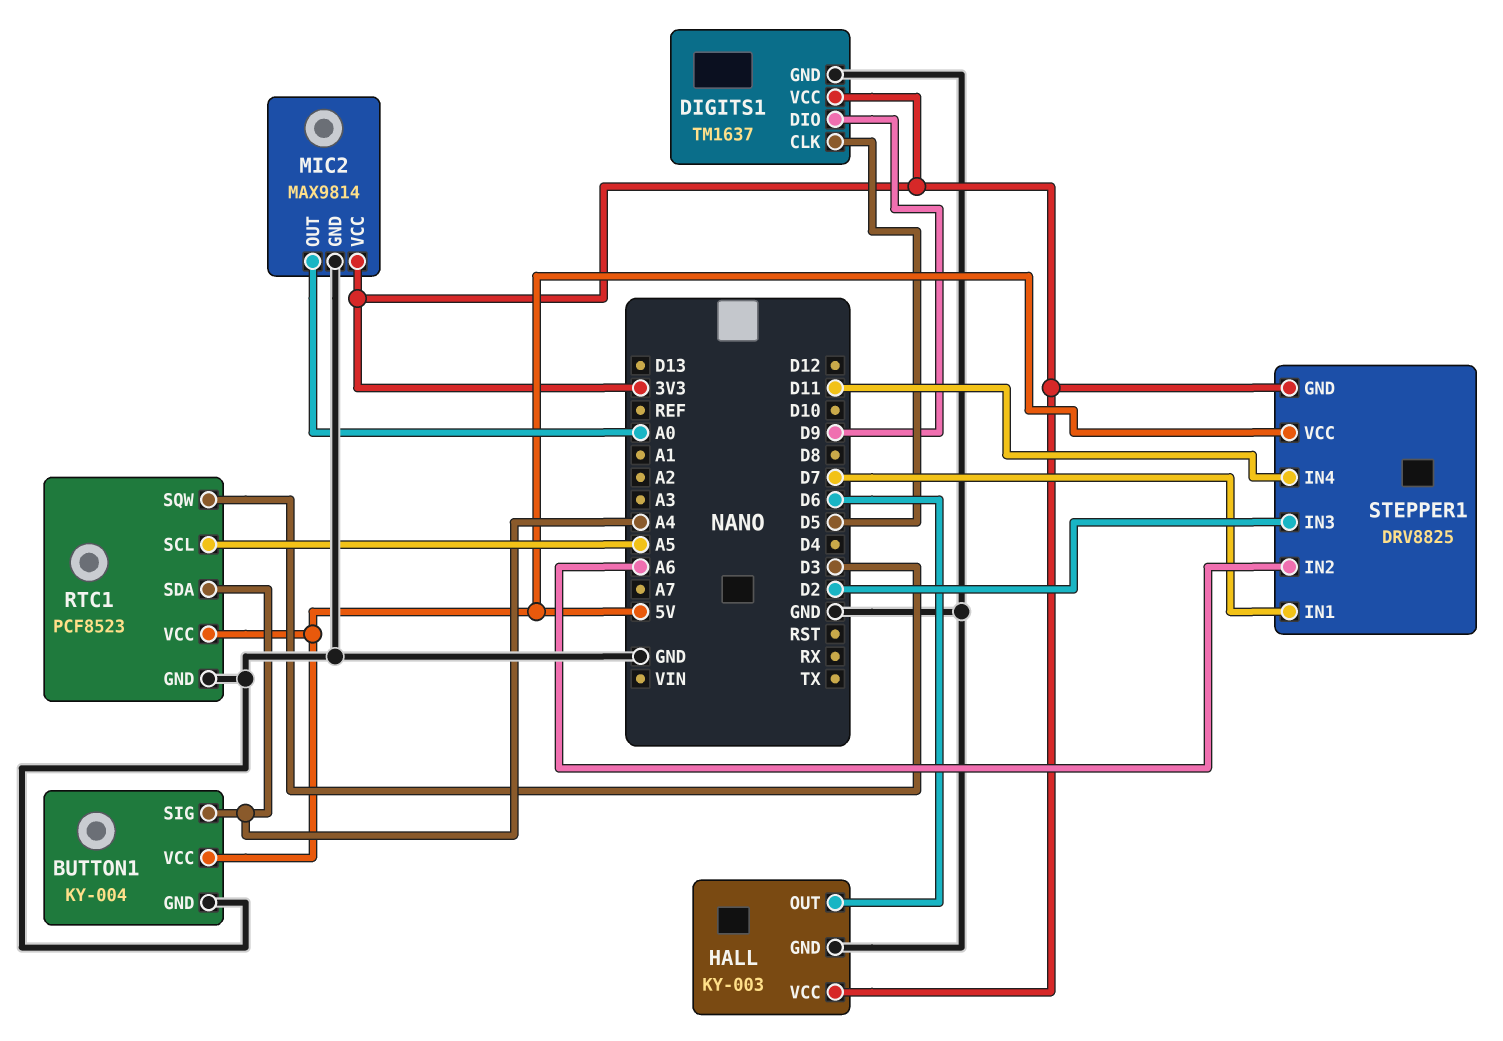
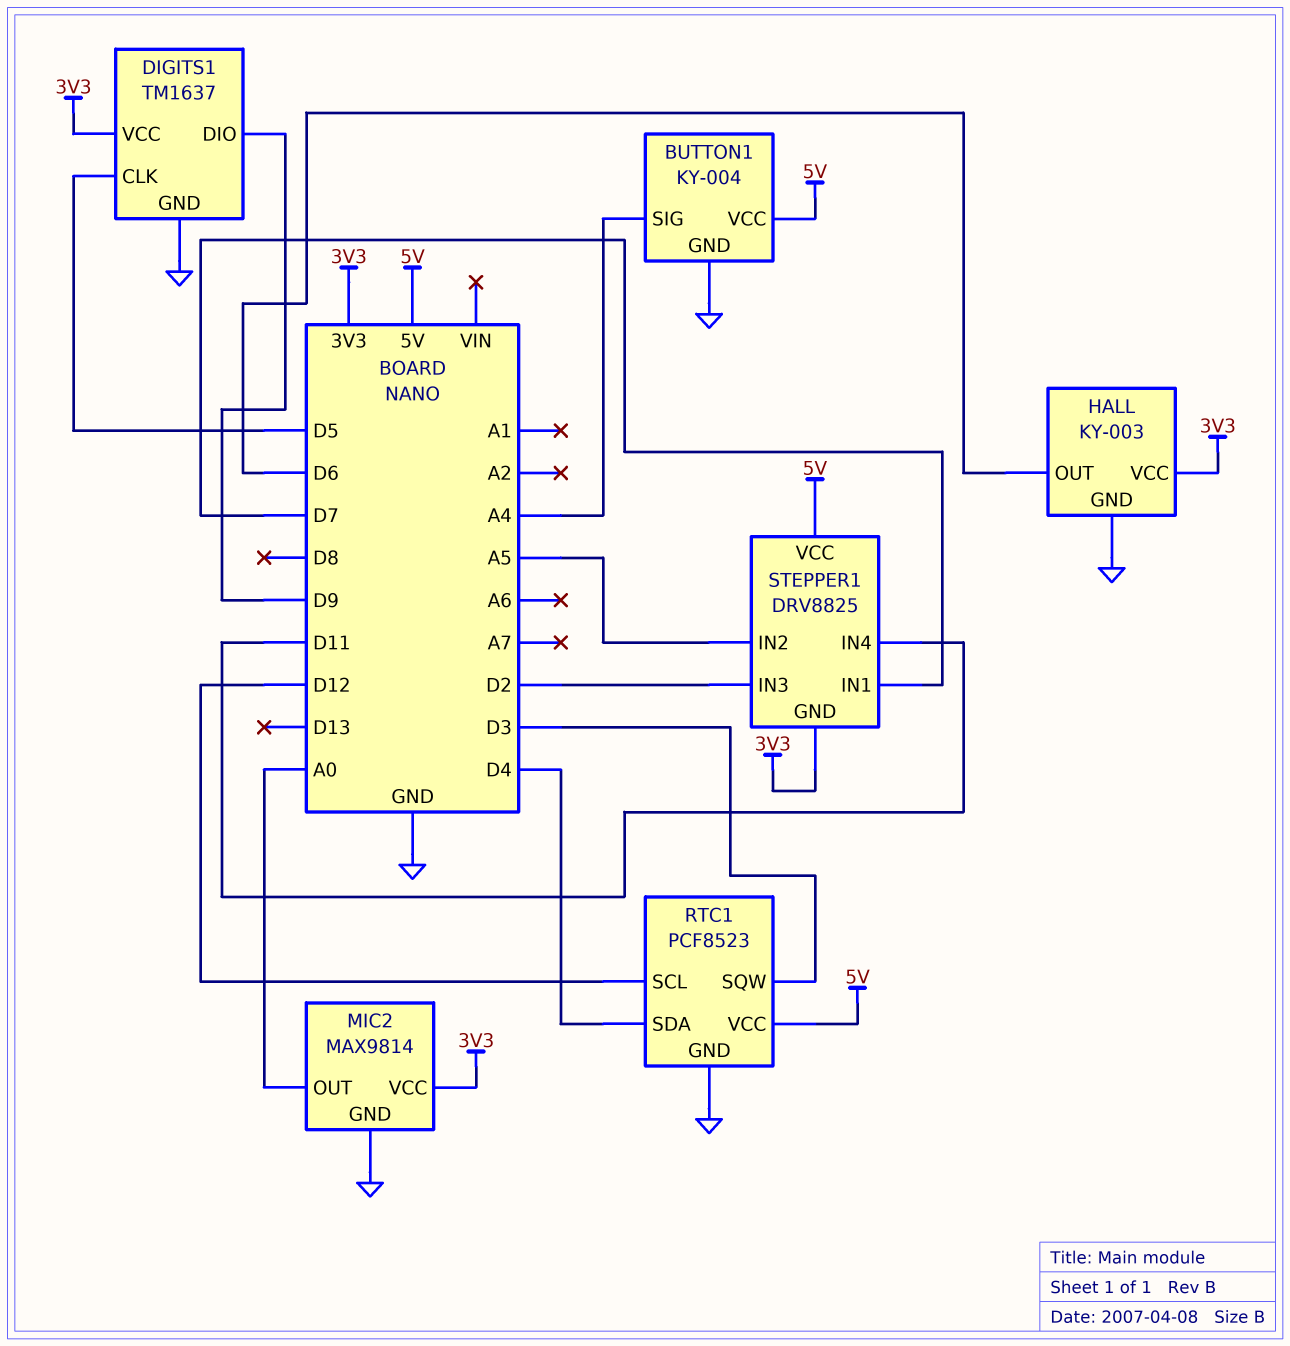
RTC1 pin SCL: A5 -> D12
RTC1 pin SDA: A4 -> D4
STEPPER1 pin IN2: A6 -> A5

